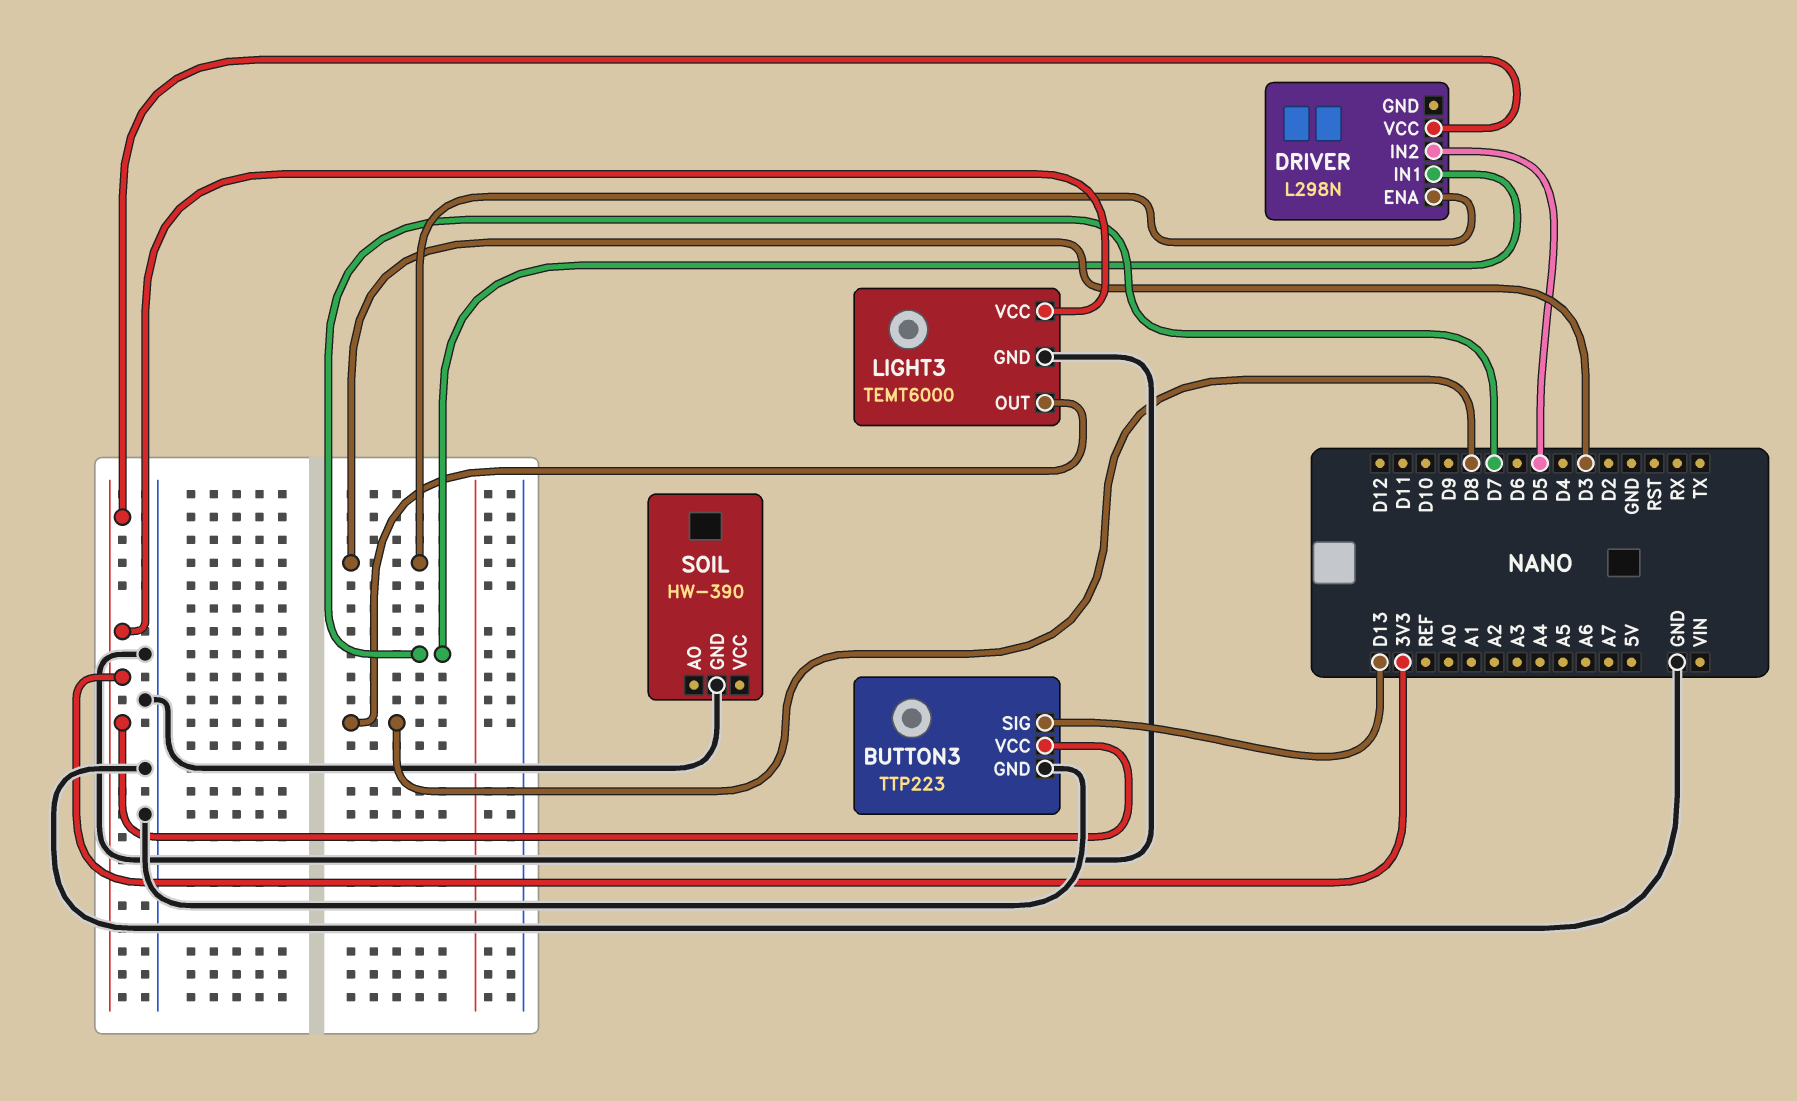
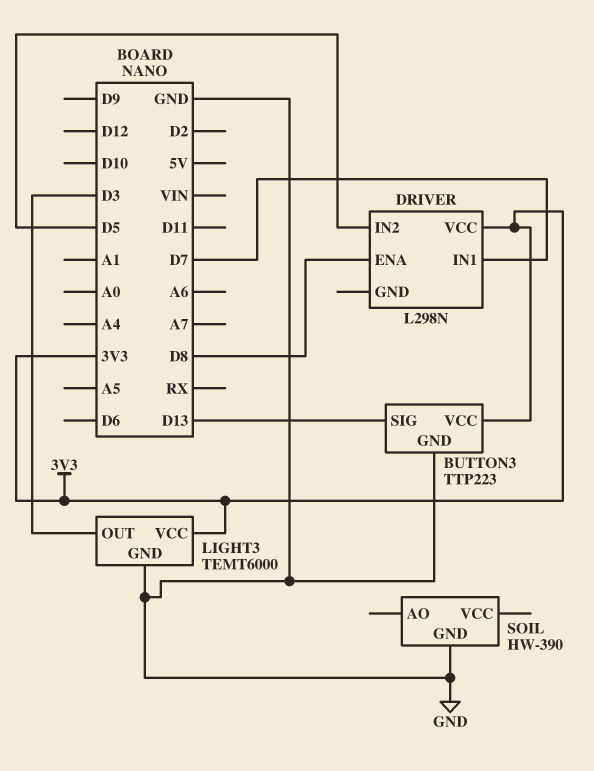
DRIVER pin ENA: D3 -> D8
LIGHT3 pin OUT: D8 -> D3

